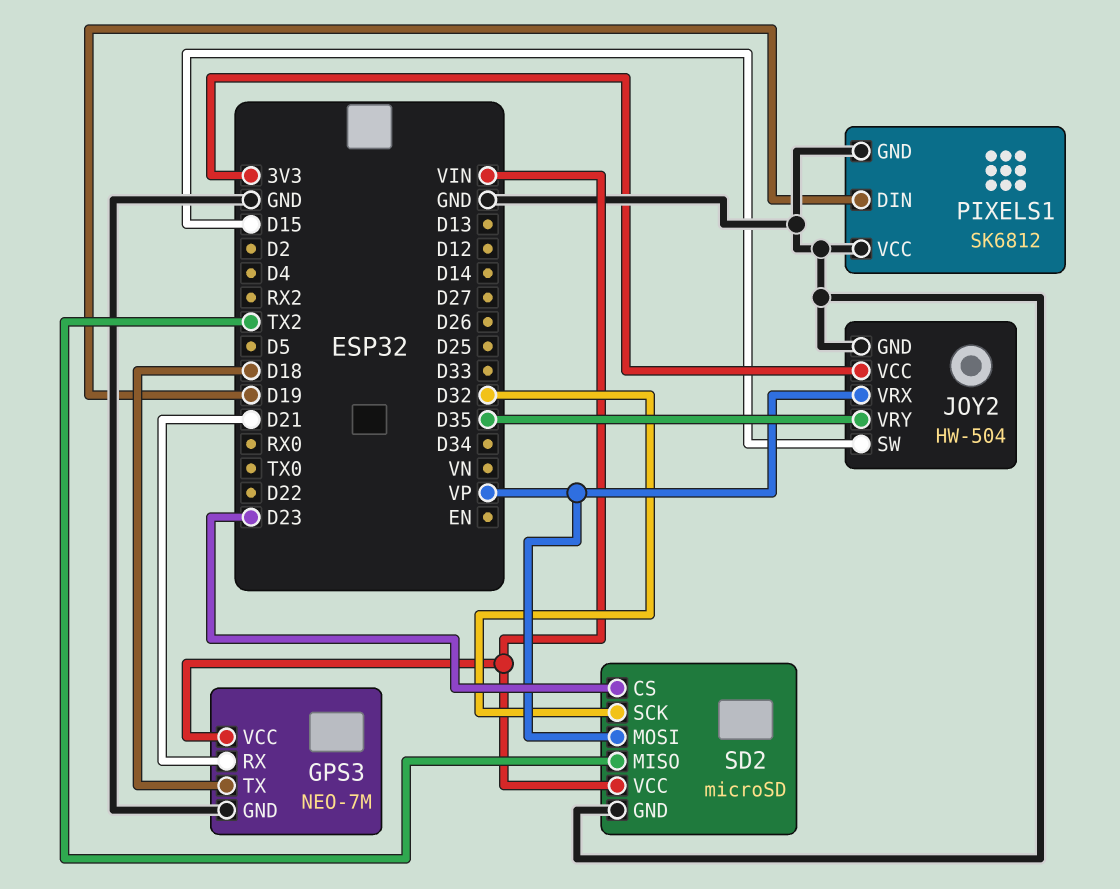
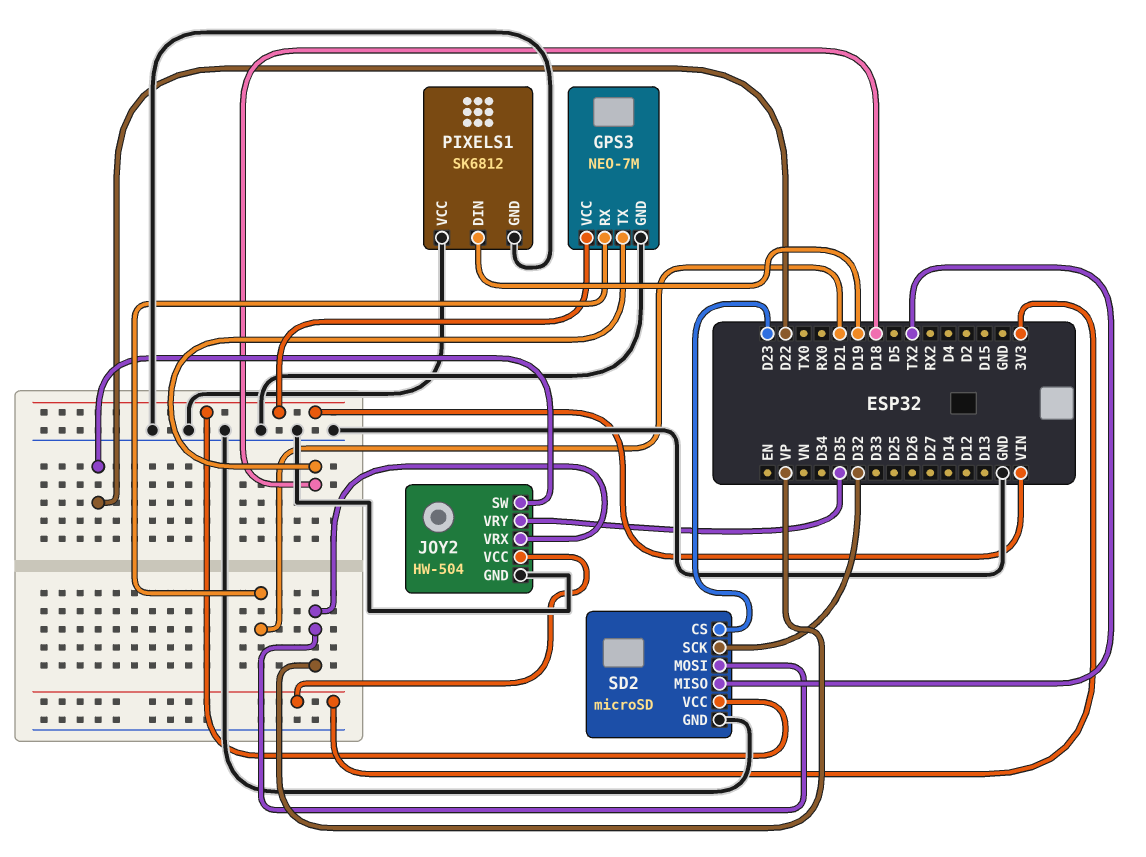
JOY2 pin SW: D15 -> D22

